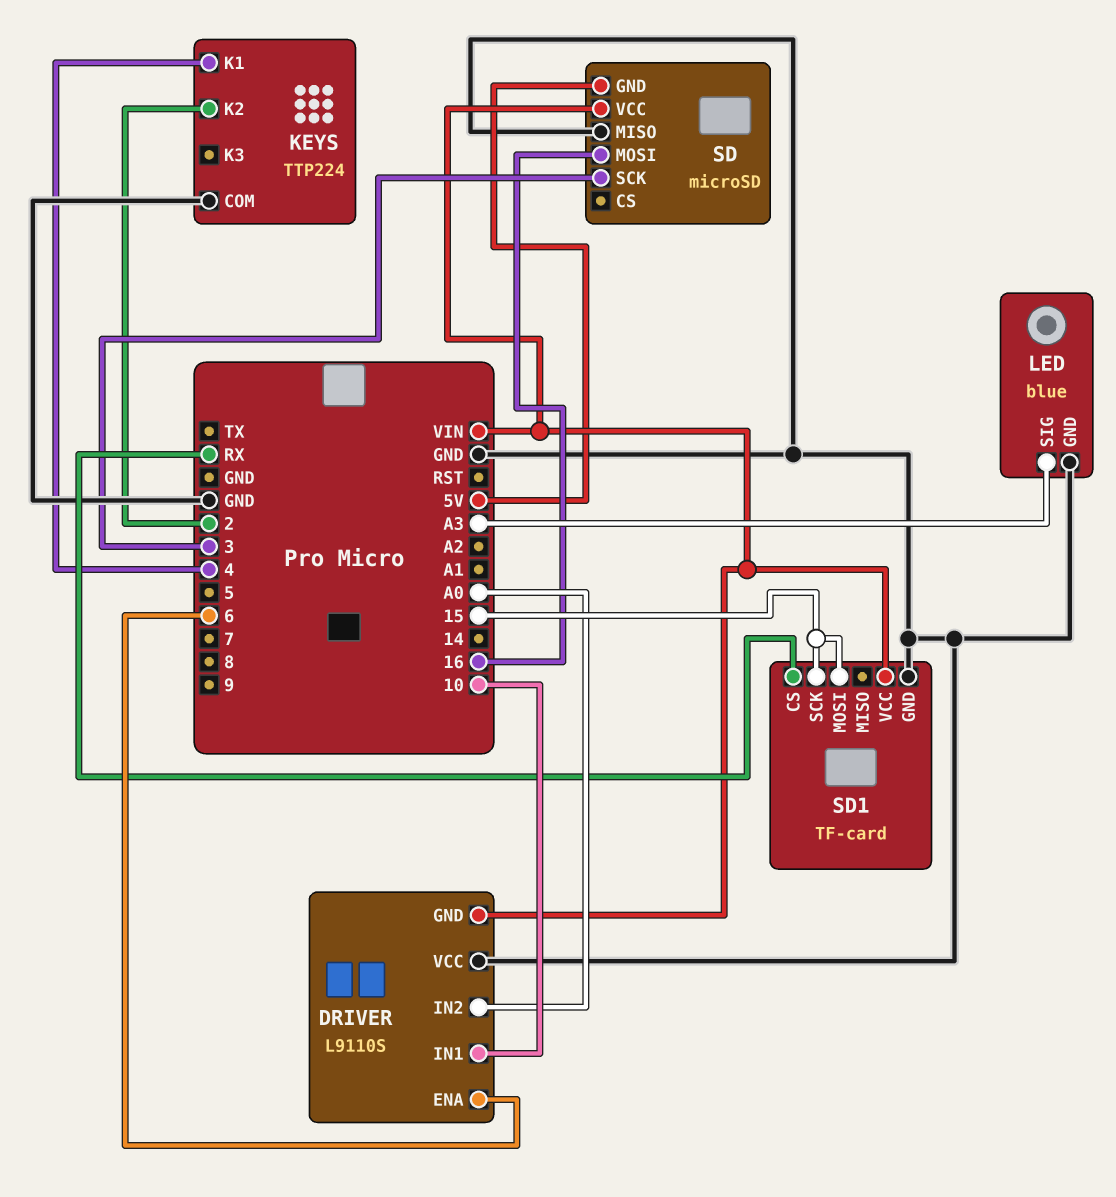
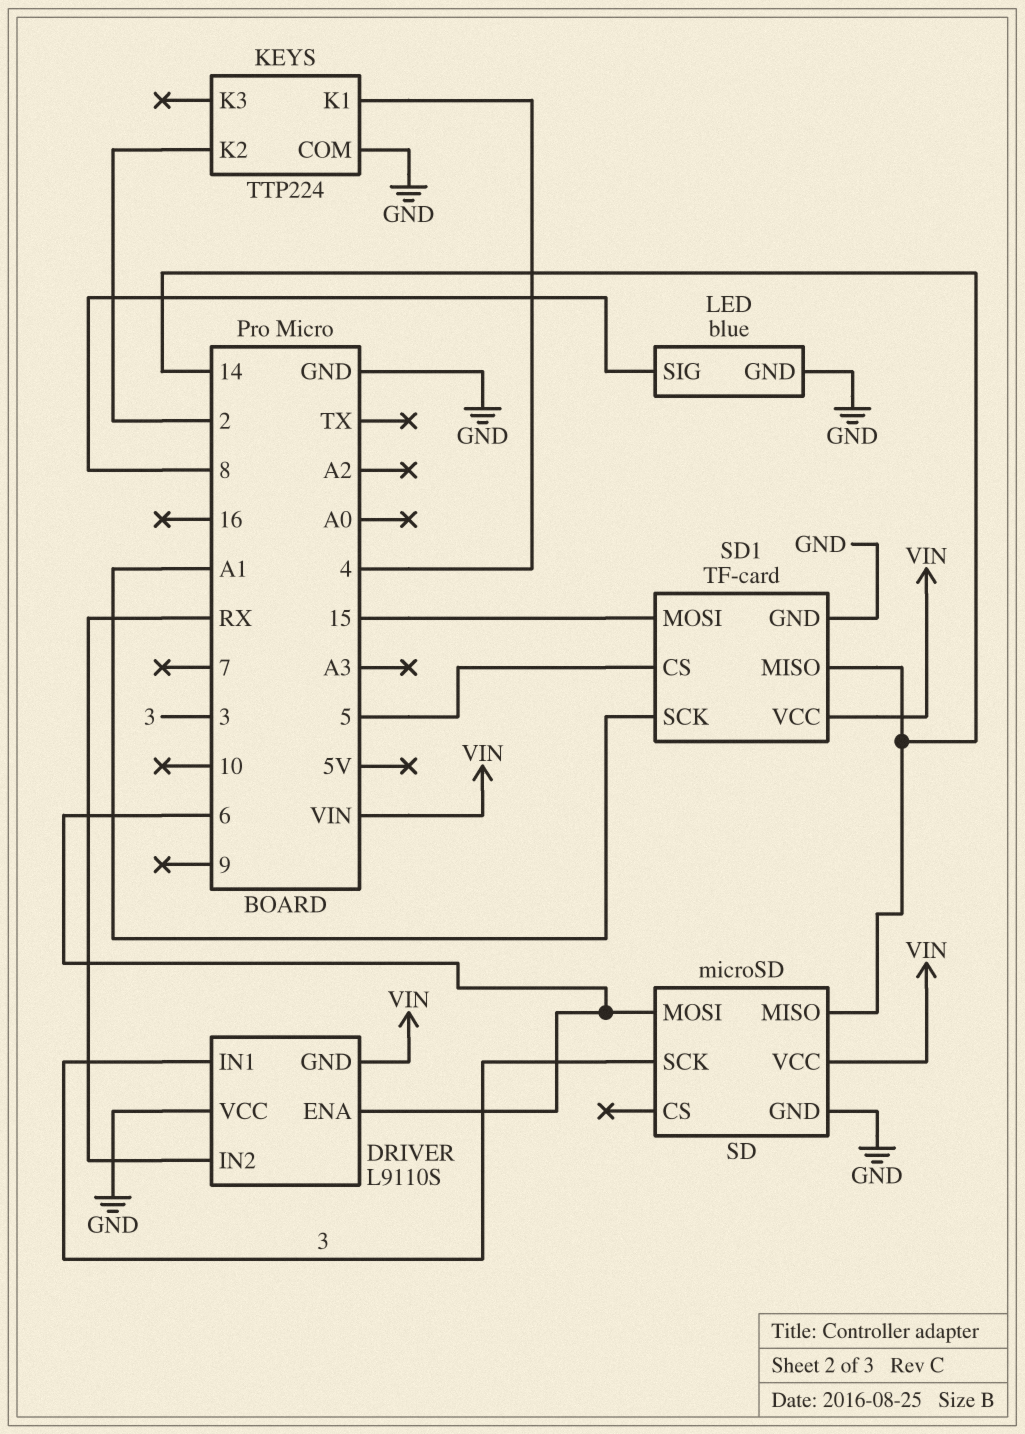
DRIVER pin IN1: 10 -> 3
DRIVER pin IN2: A0 -> RX
LED pin SIG: A3 -> 8
SD pin GND: 5V -> GND
SD pin MISO: GND -> 14
SD pin MOSI: 16 -> 6
SD1 pin CS: RX -> 5
SD1 pin MISO: none -> 14
SD1 pin SCK: 15 -> A1

